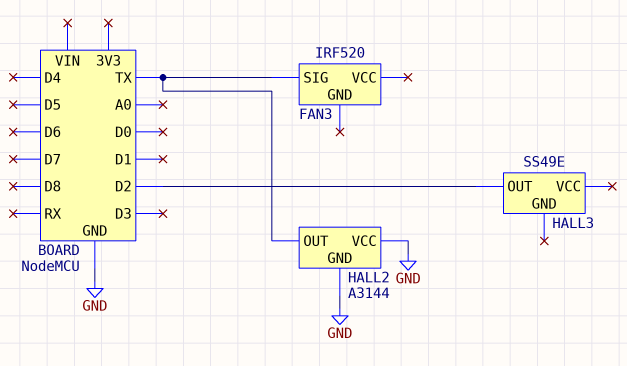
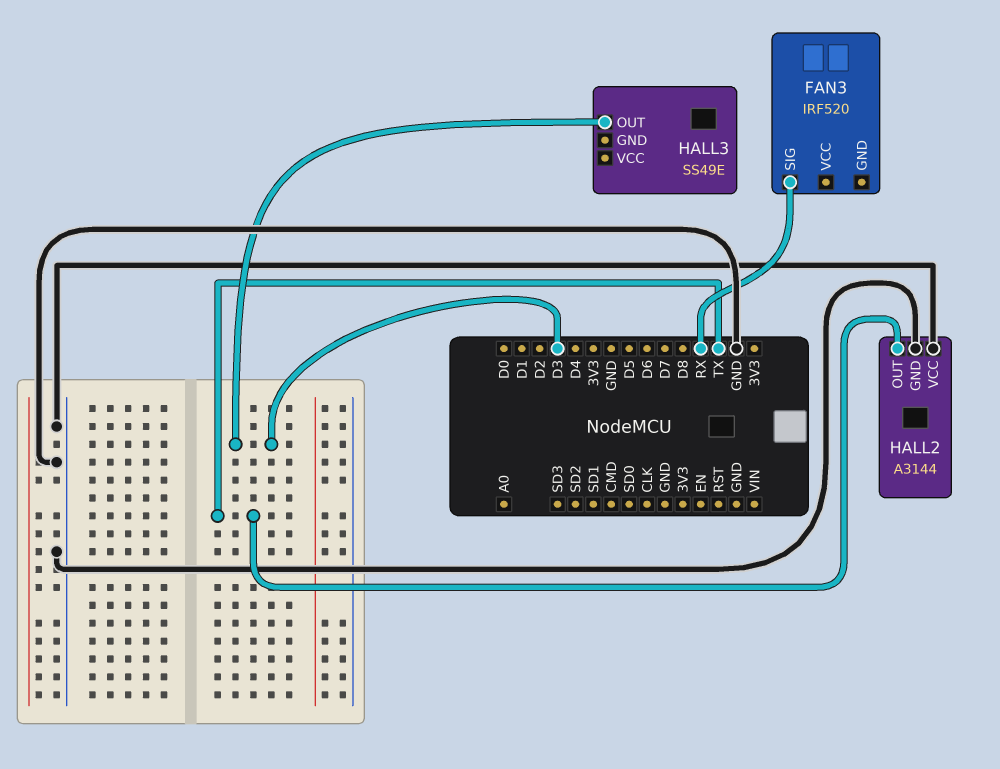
FAN3 pin SIG: TX -> RX
HALL3 pin OUT: D2 -> D3

